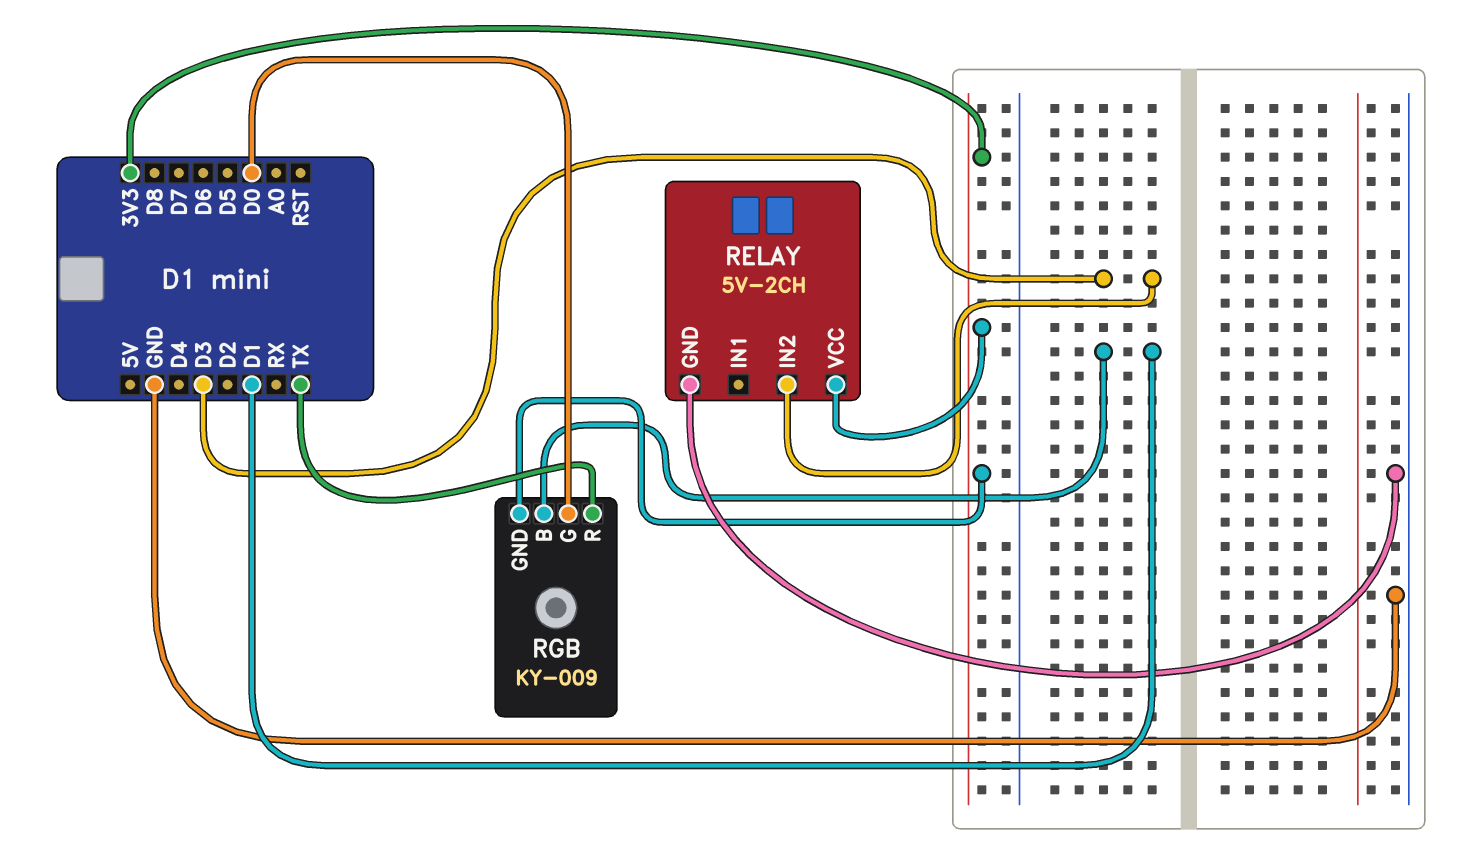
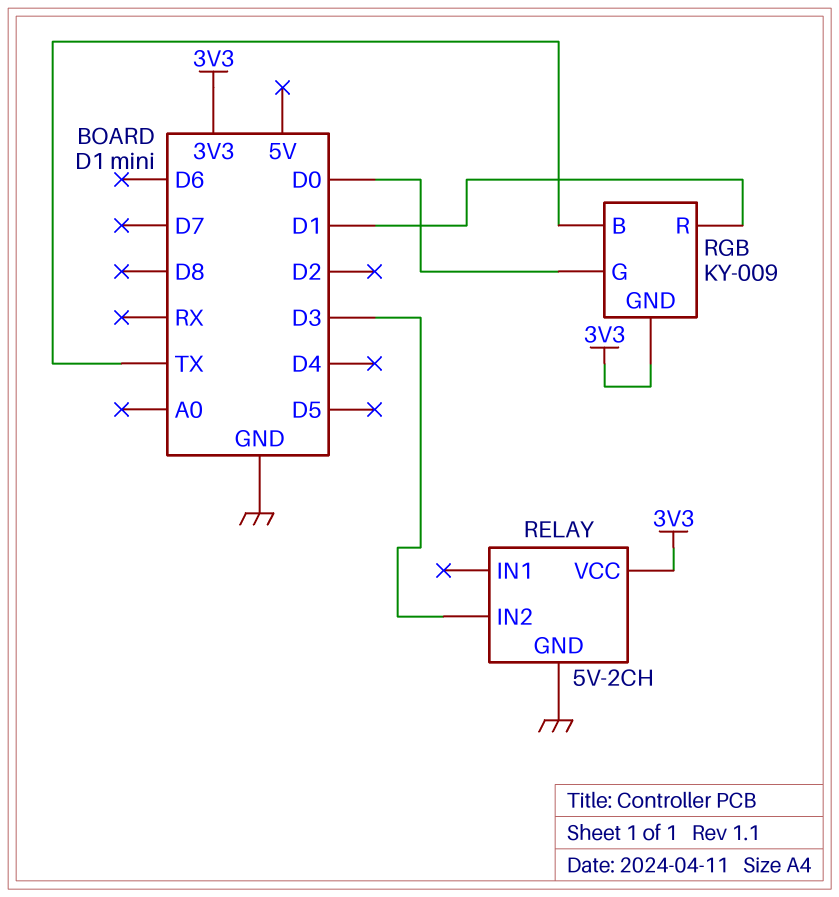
RGB pin B: D1 -> TX
RGB pin R: TX -> D1

